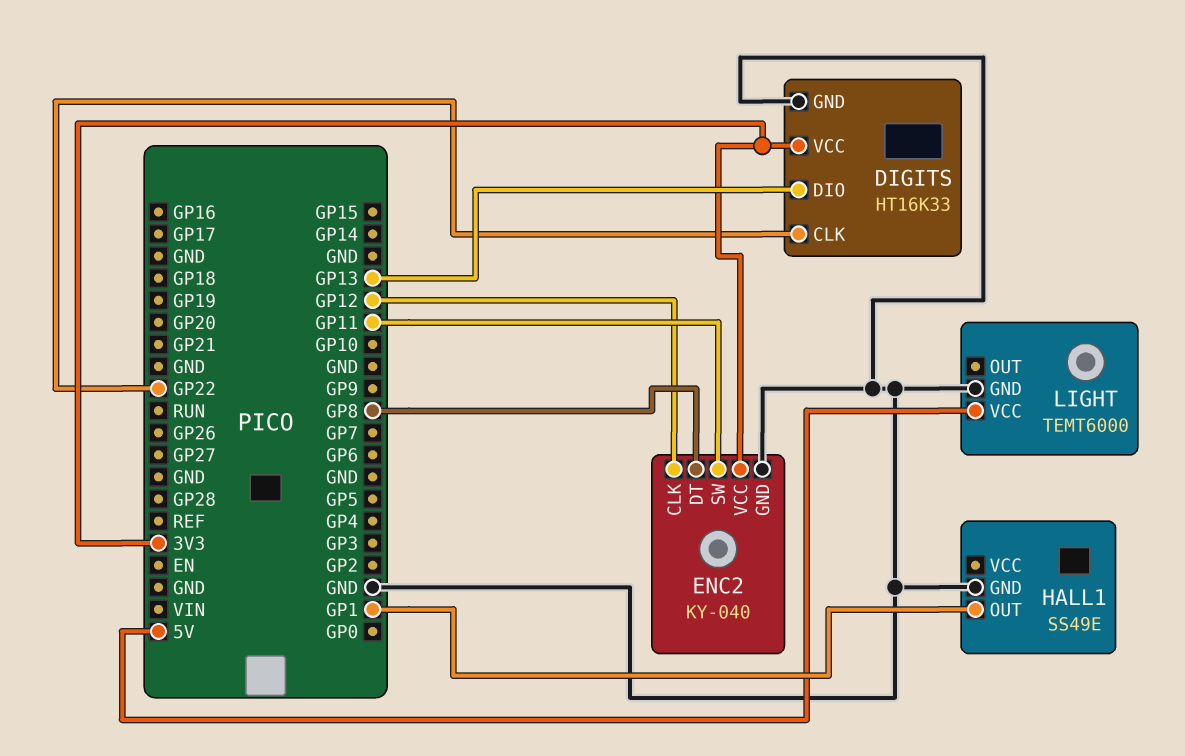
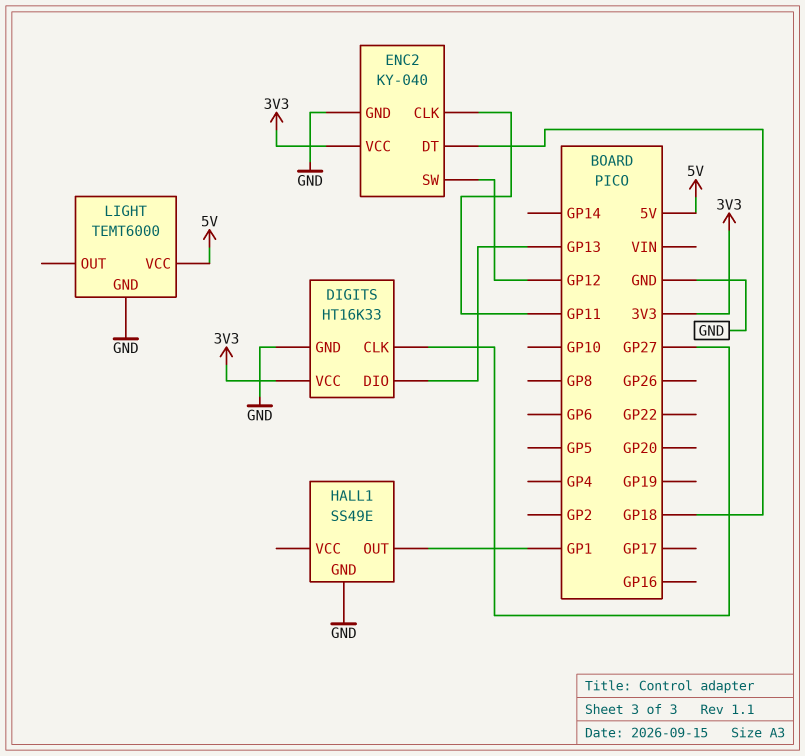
DIGITS pin CLK: GP22 -> GP27
ENC2 pin CLK: GP12 -> GP11
ENC2 pin DT: GP8 -> GP18
ENC2 pin SW: GP11 -> GP12

